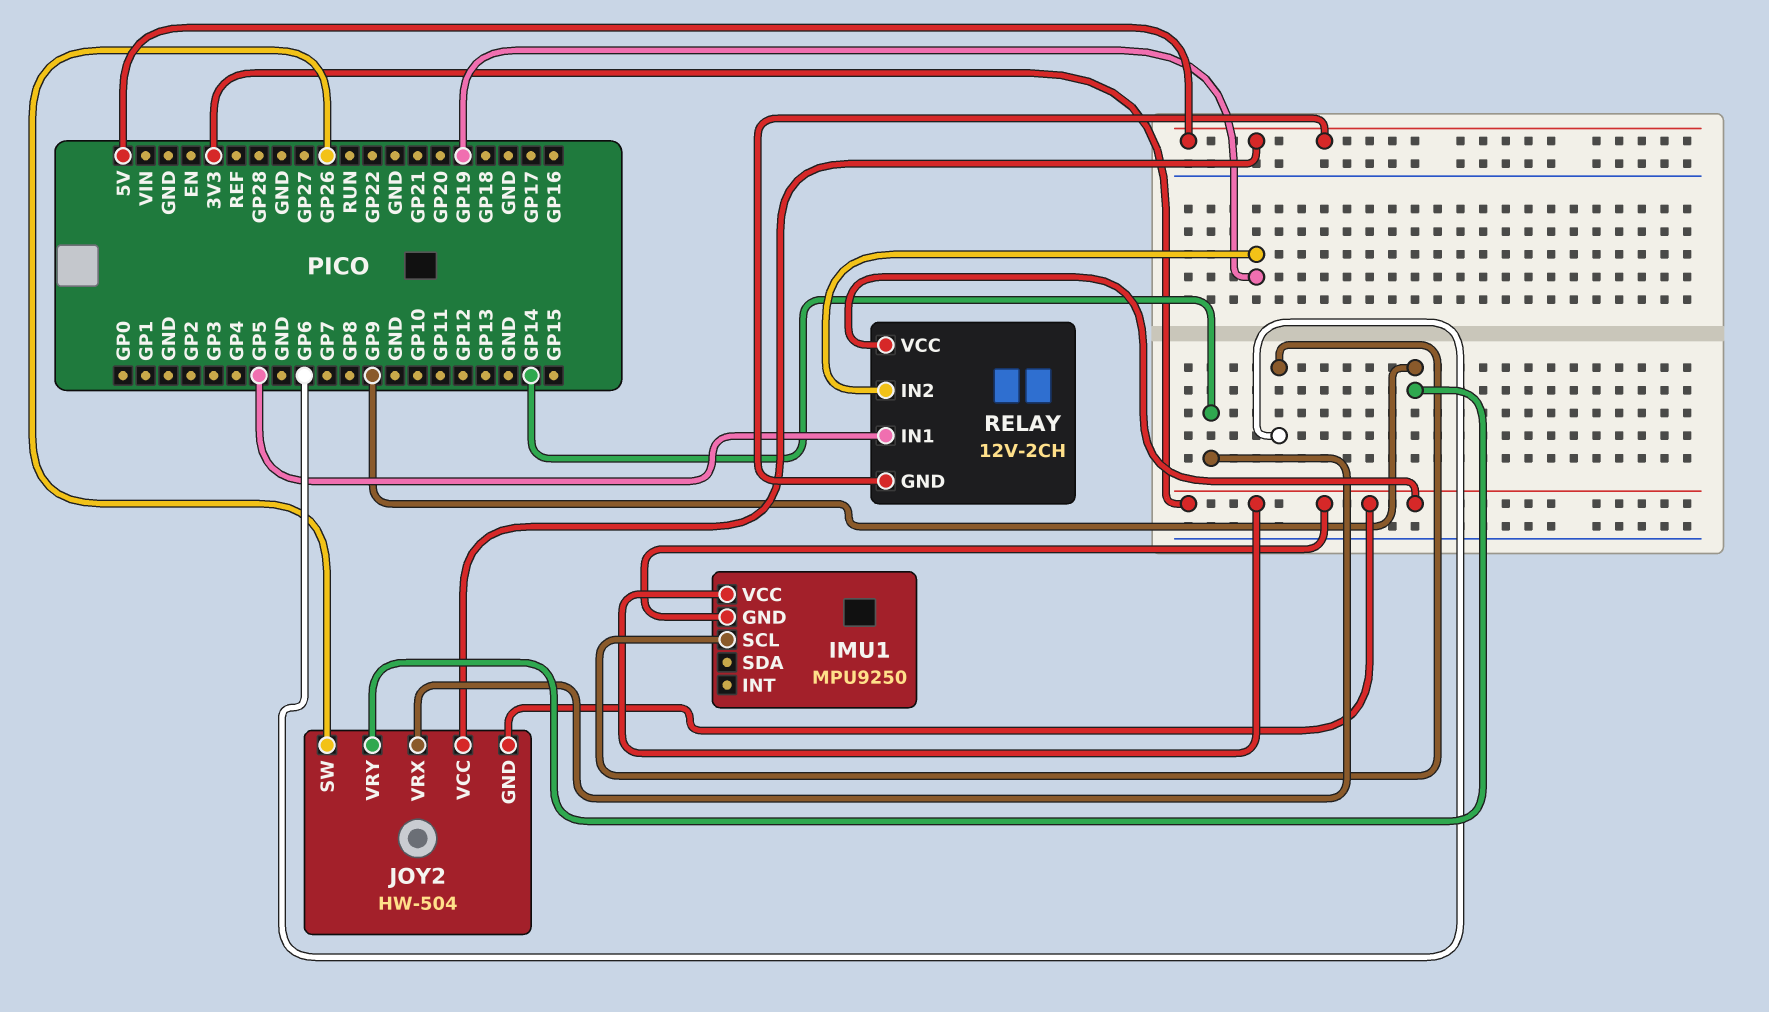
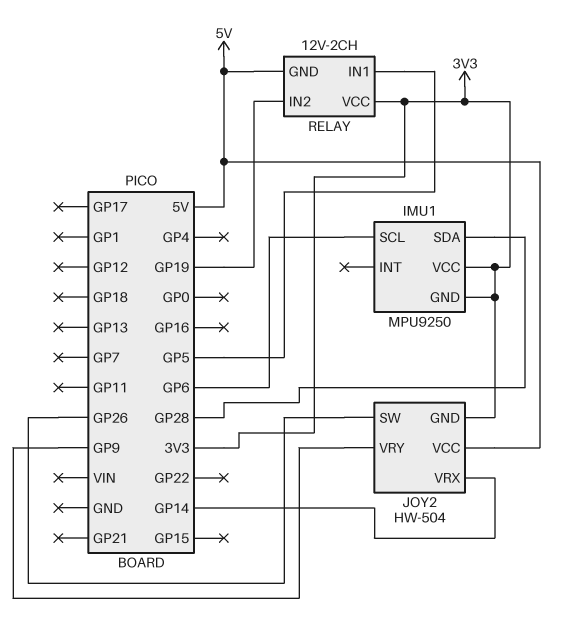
IMU1 pin SDA: none -> GP28

